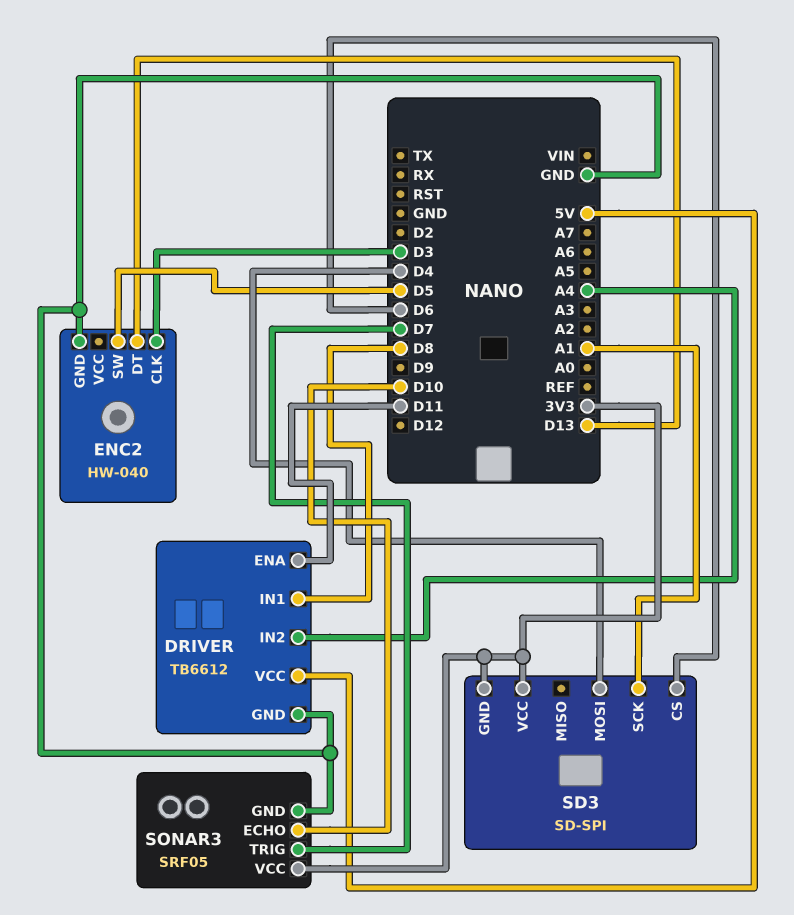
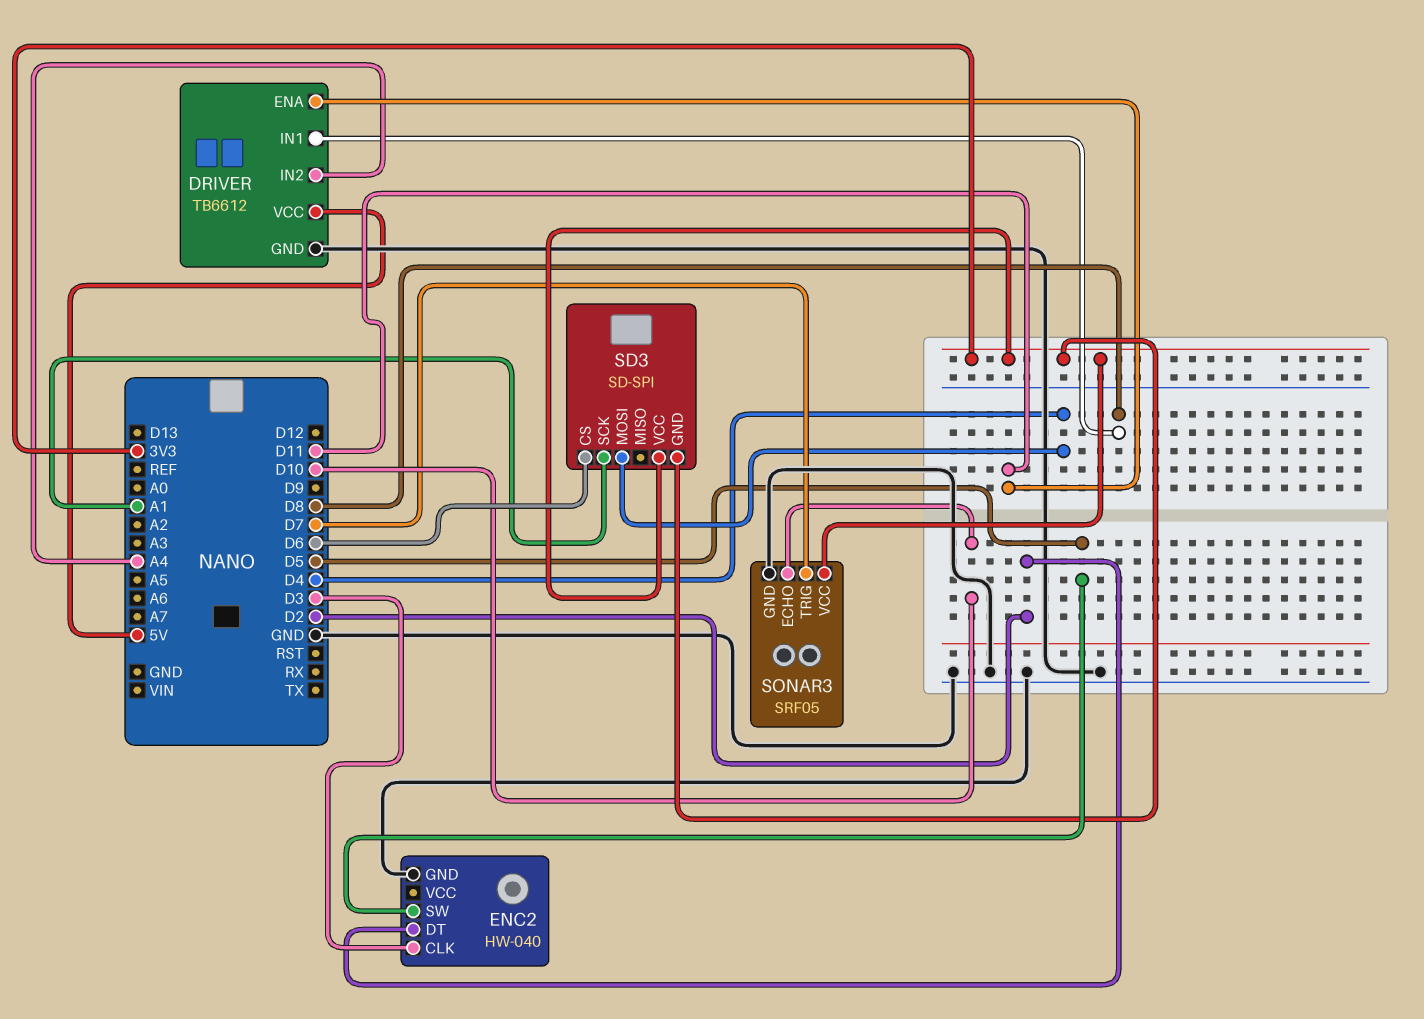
ENC2 pin DT: D13 -> D2

